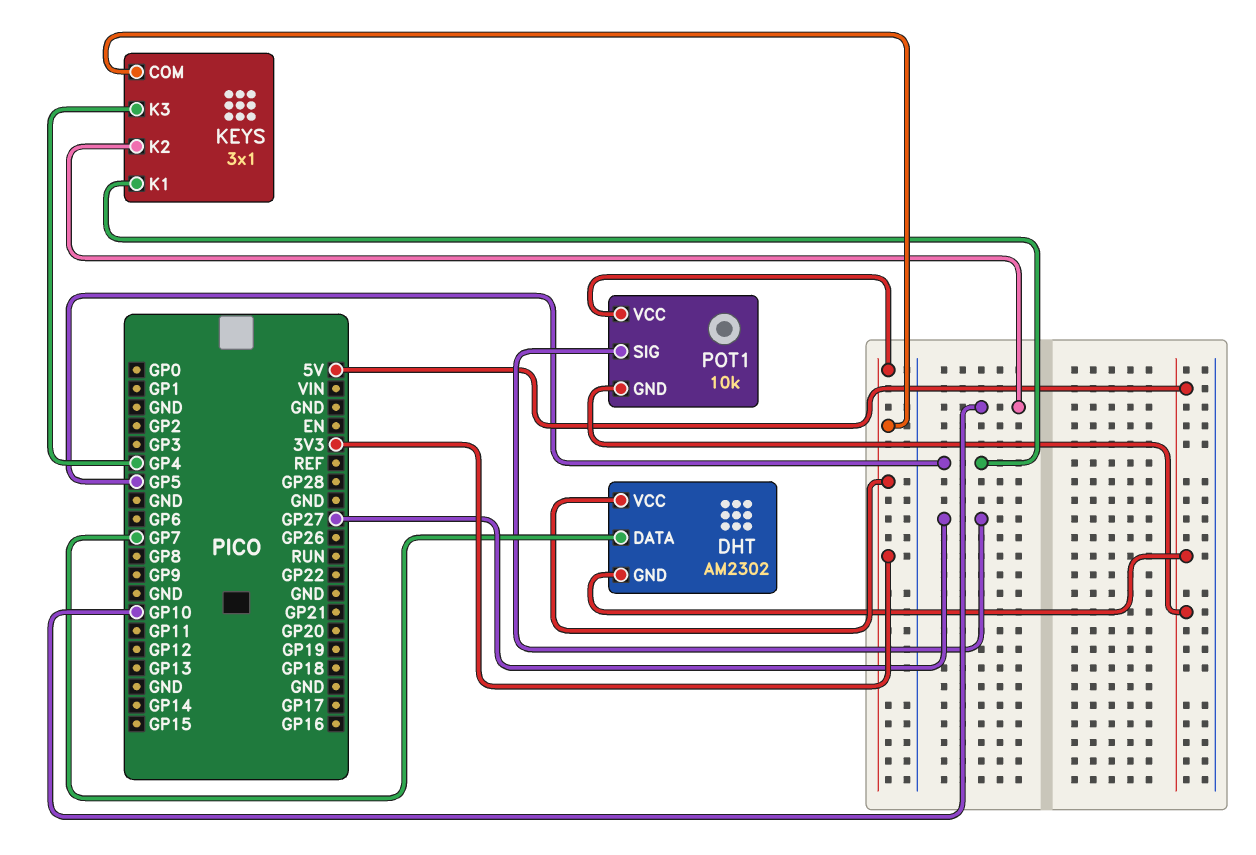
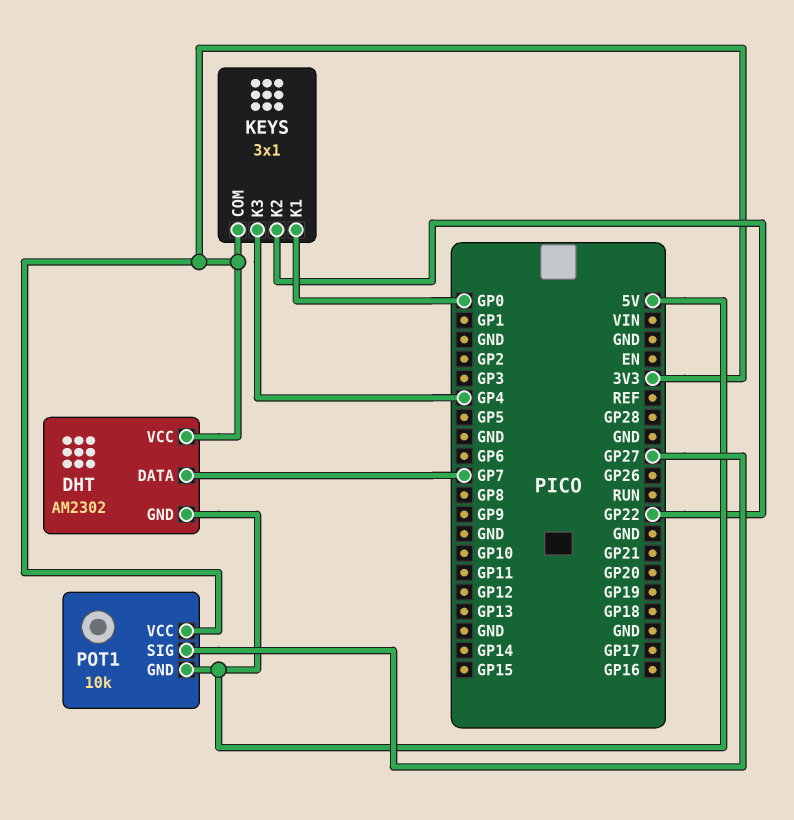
KEYS pin K1: GP5 -> GP0
KEYS pin K2: GP10 -> GP22

